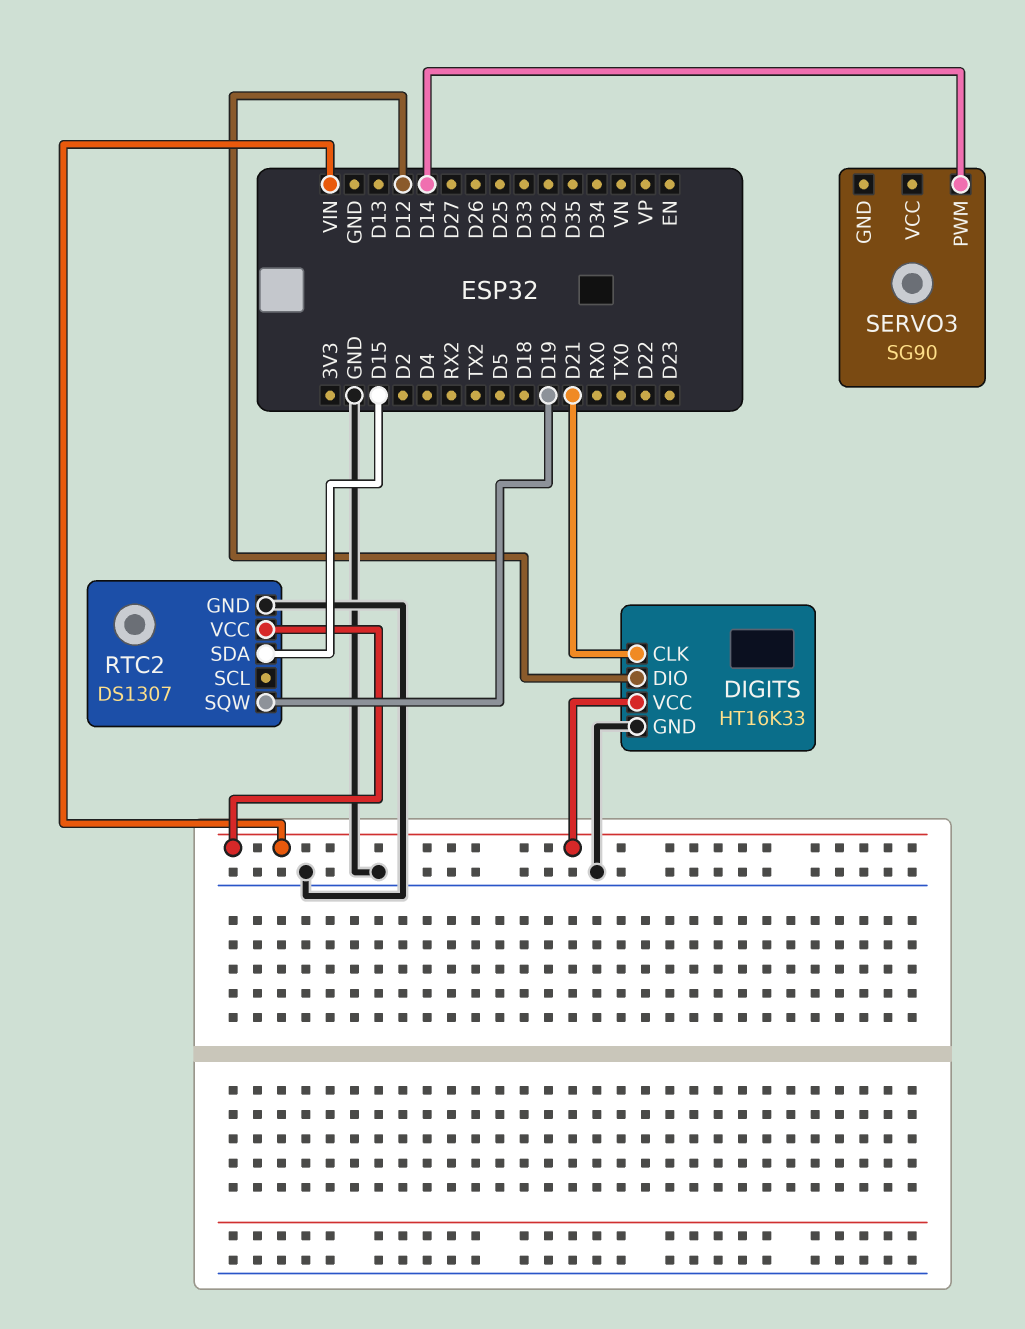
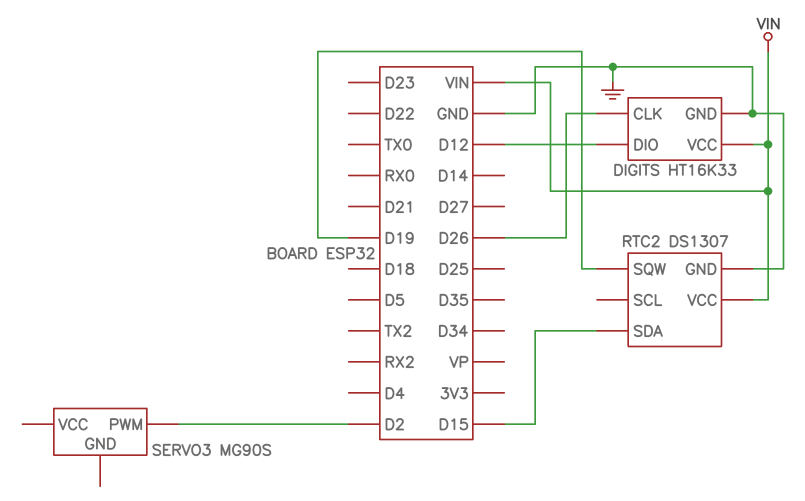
DIGITS pin CLK: D21 -> D26
SERVO3: SG90 -> MG90S
SERVO3 pin PWM: D14 -> D2

